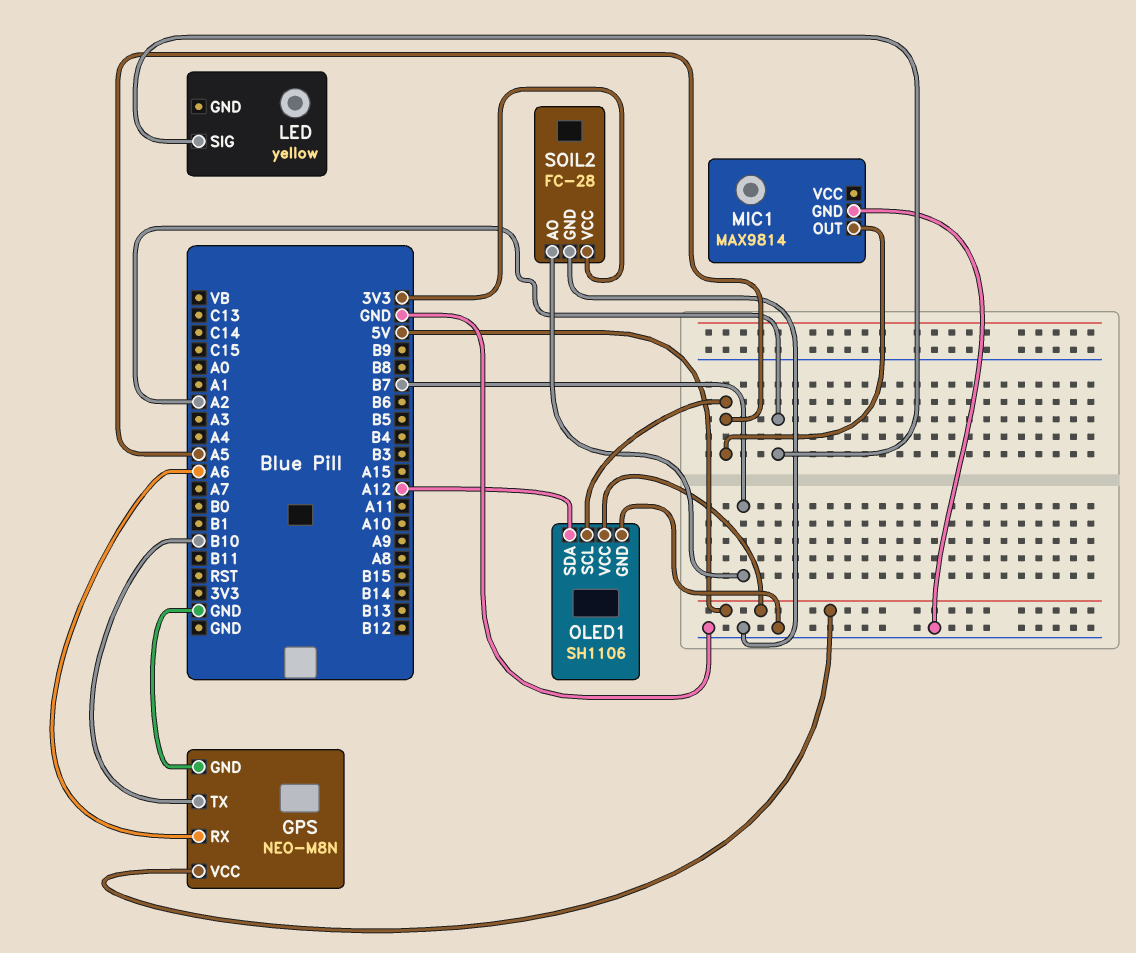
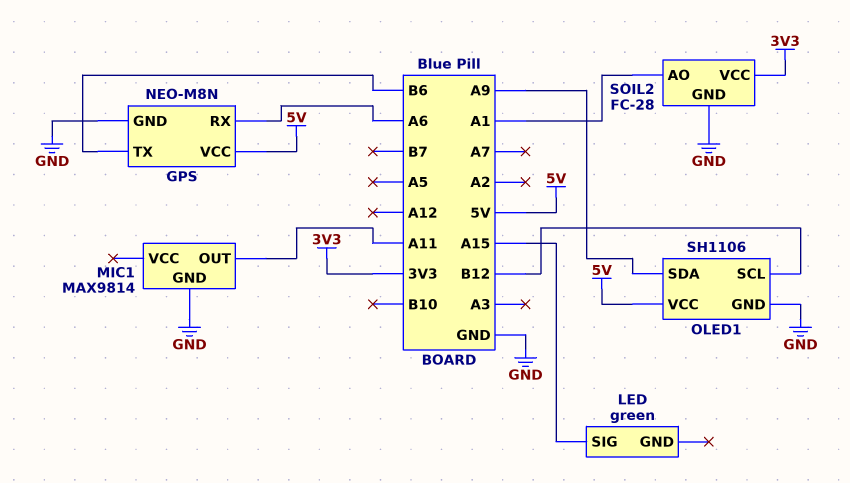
GPS pin TX: B10 -> B6
LED: yellow -> green
LED pin SIG: A2 -> A15
MIC1 pin OUT: A5 -> A11
OLED1 pin SCL: A5 -> B12
OLED1 pin SDA: A12 -> A9
SOIL2 pin AO: B7 -> A1

